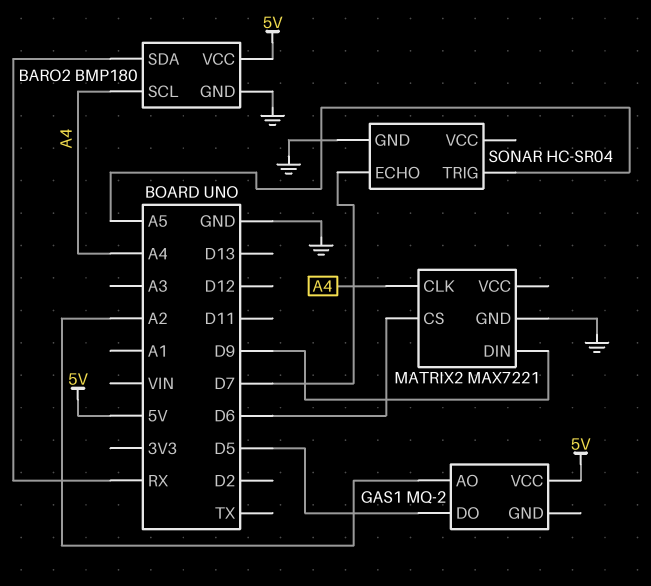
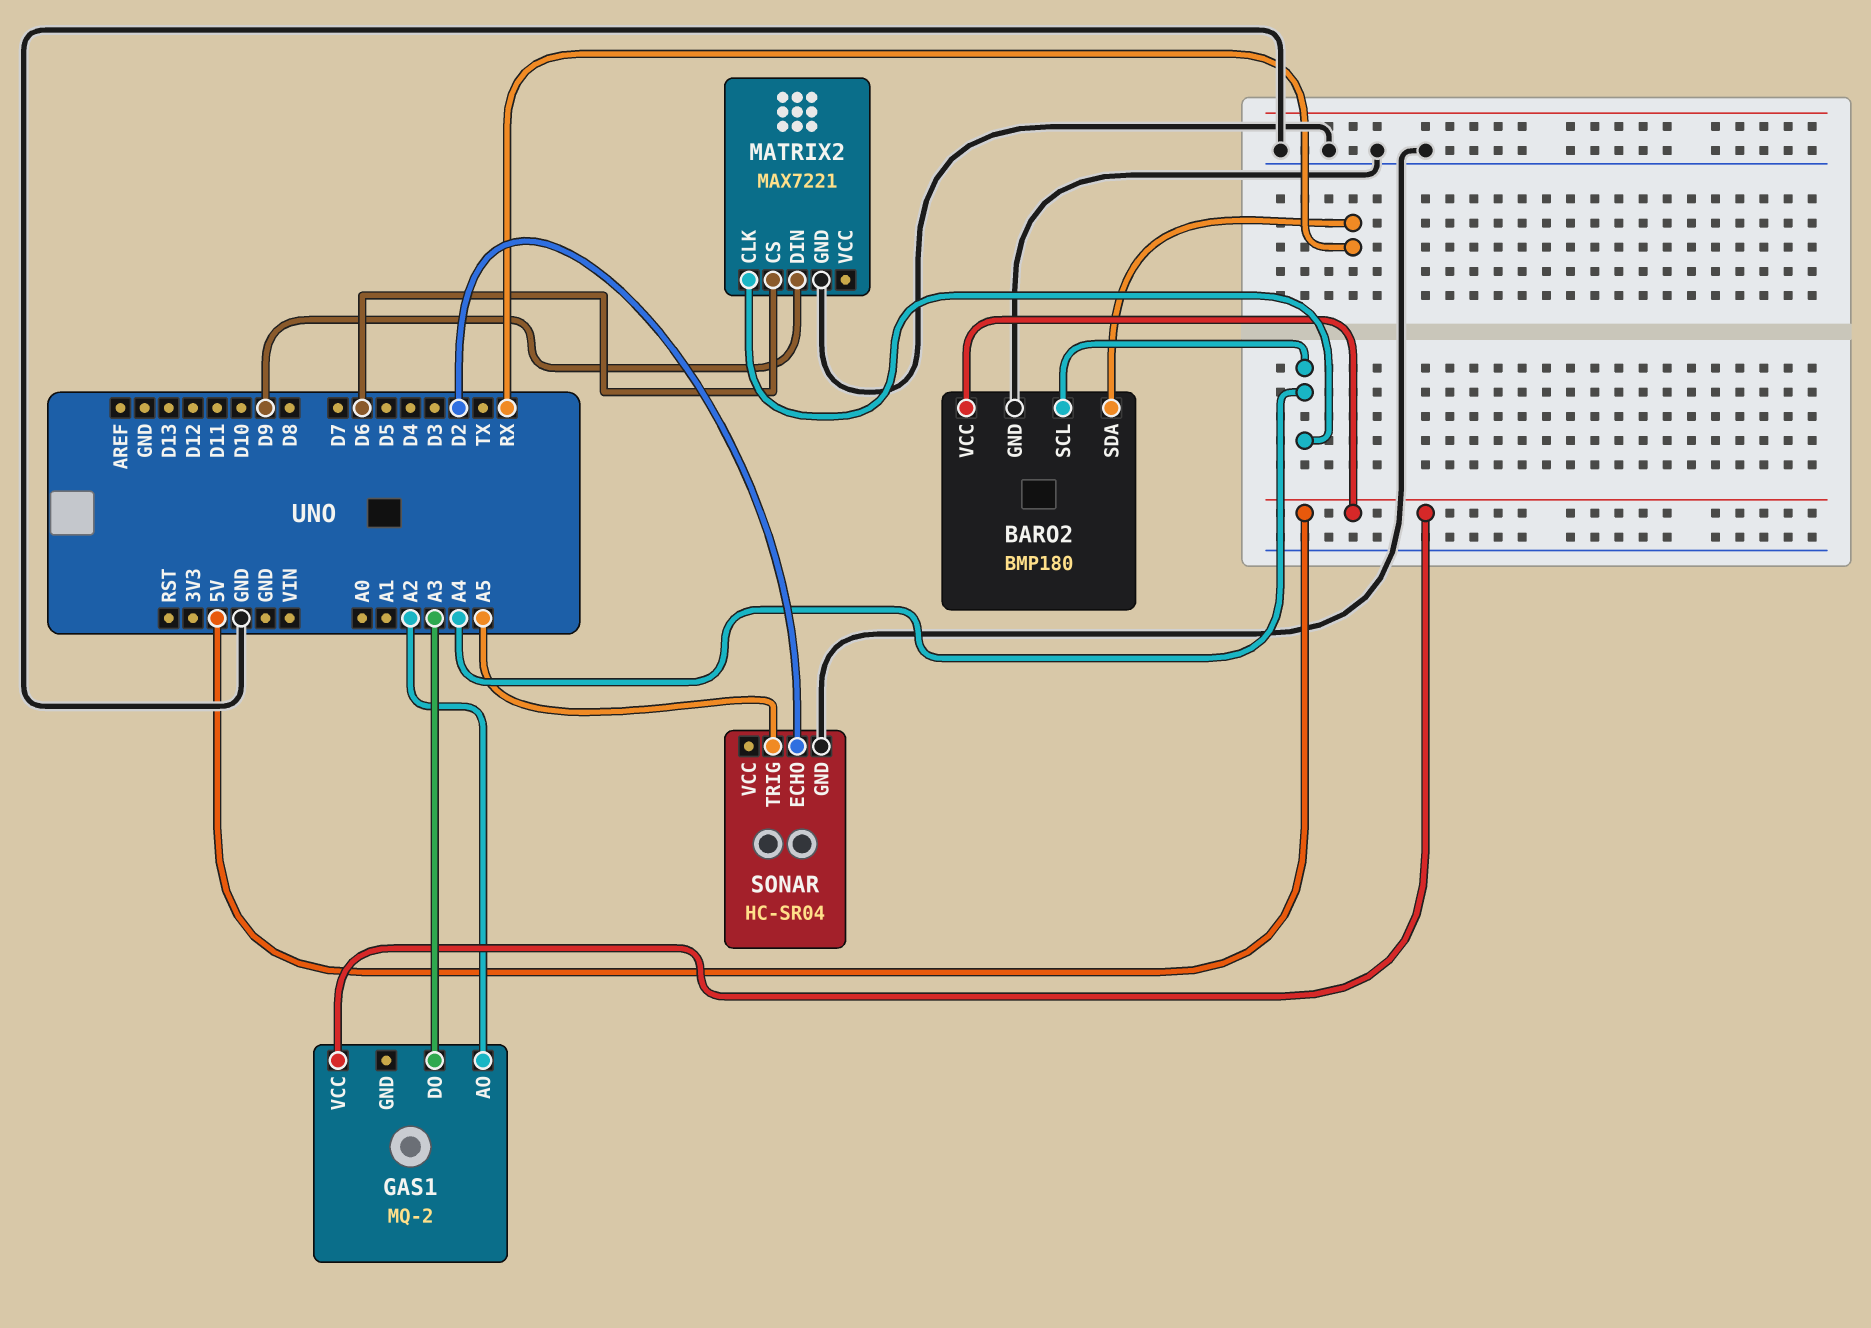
GAS1 pin DO: D5 -> A3
SONAR pin ECHO: D7 -> D2

